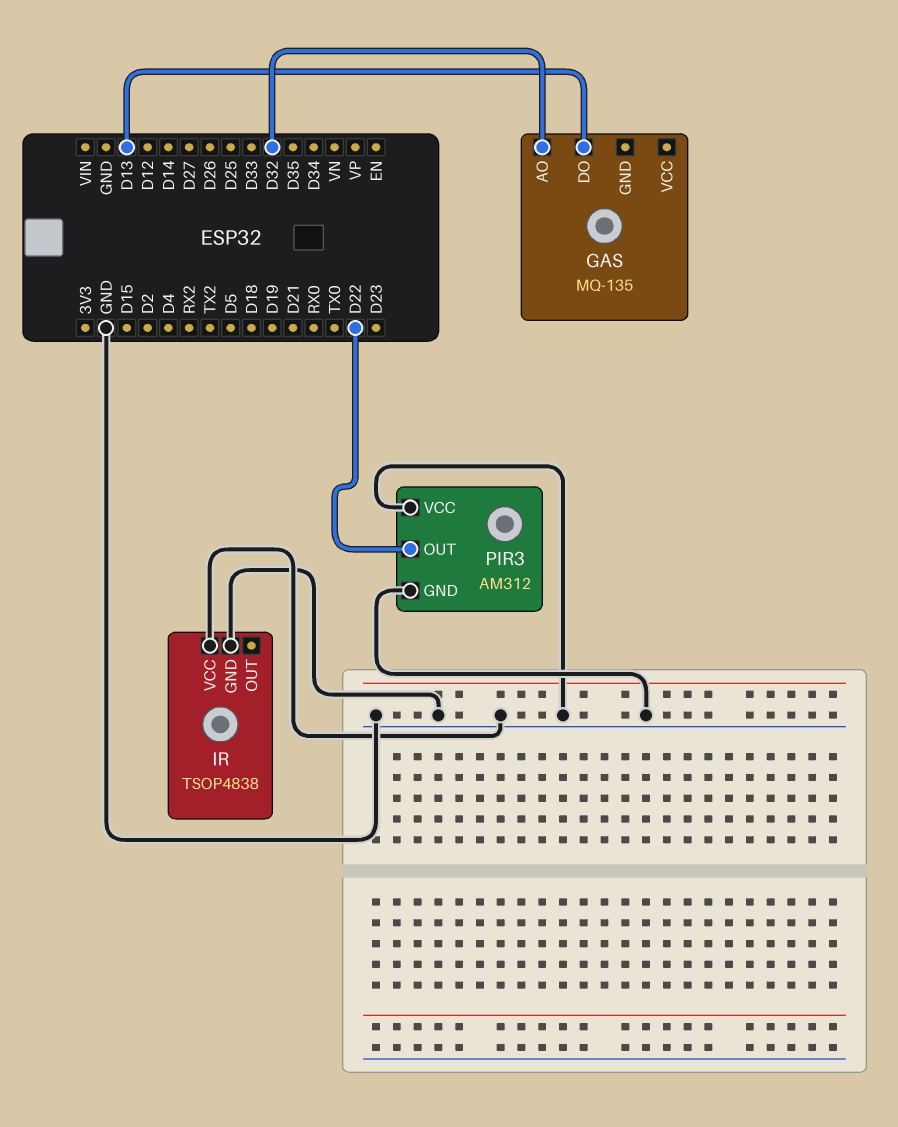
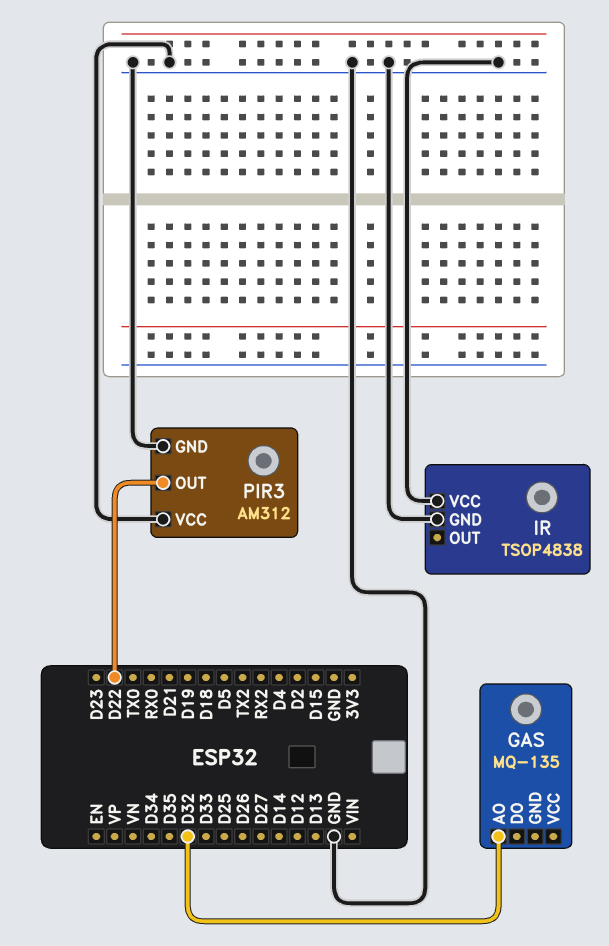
GAS pin DO: D13 -> none

